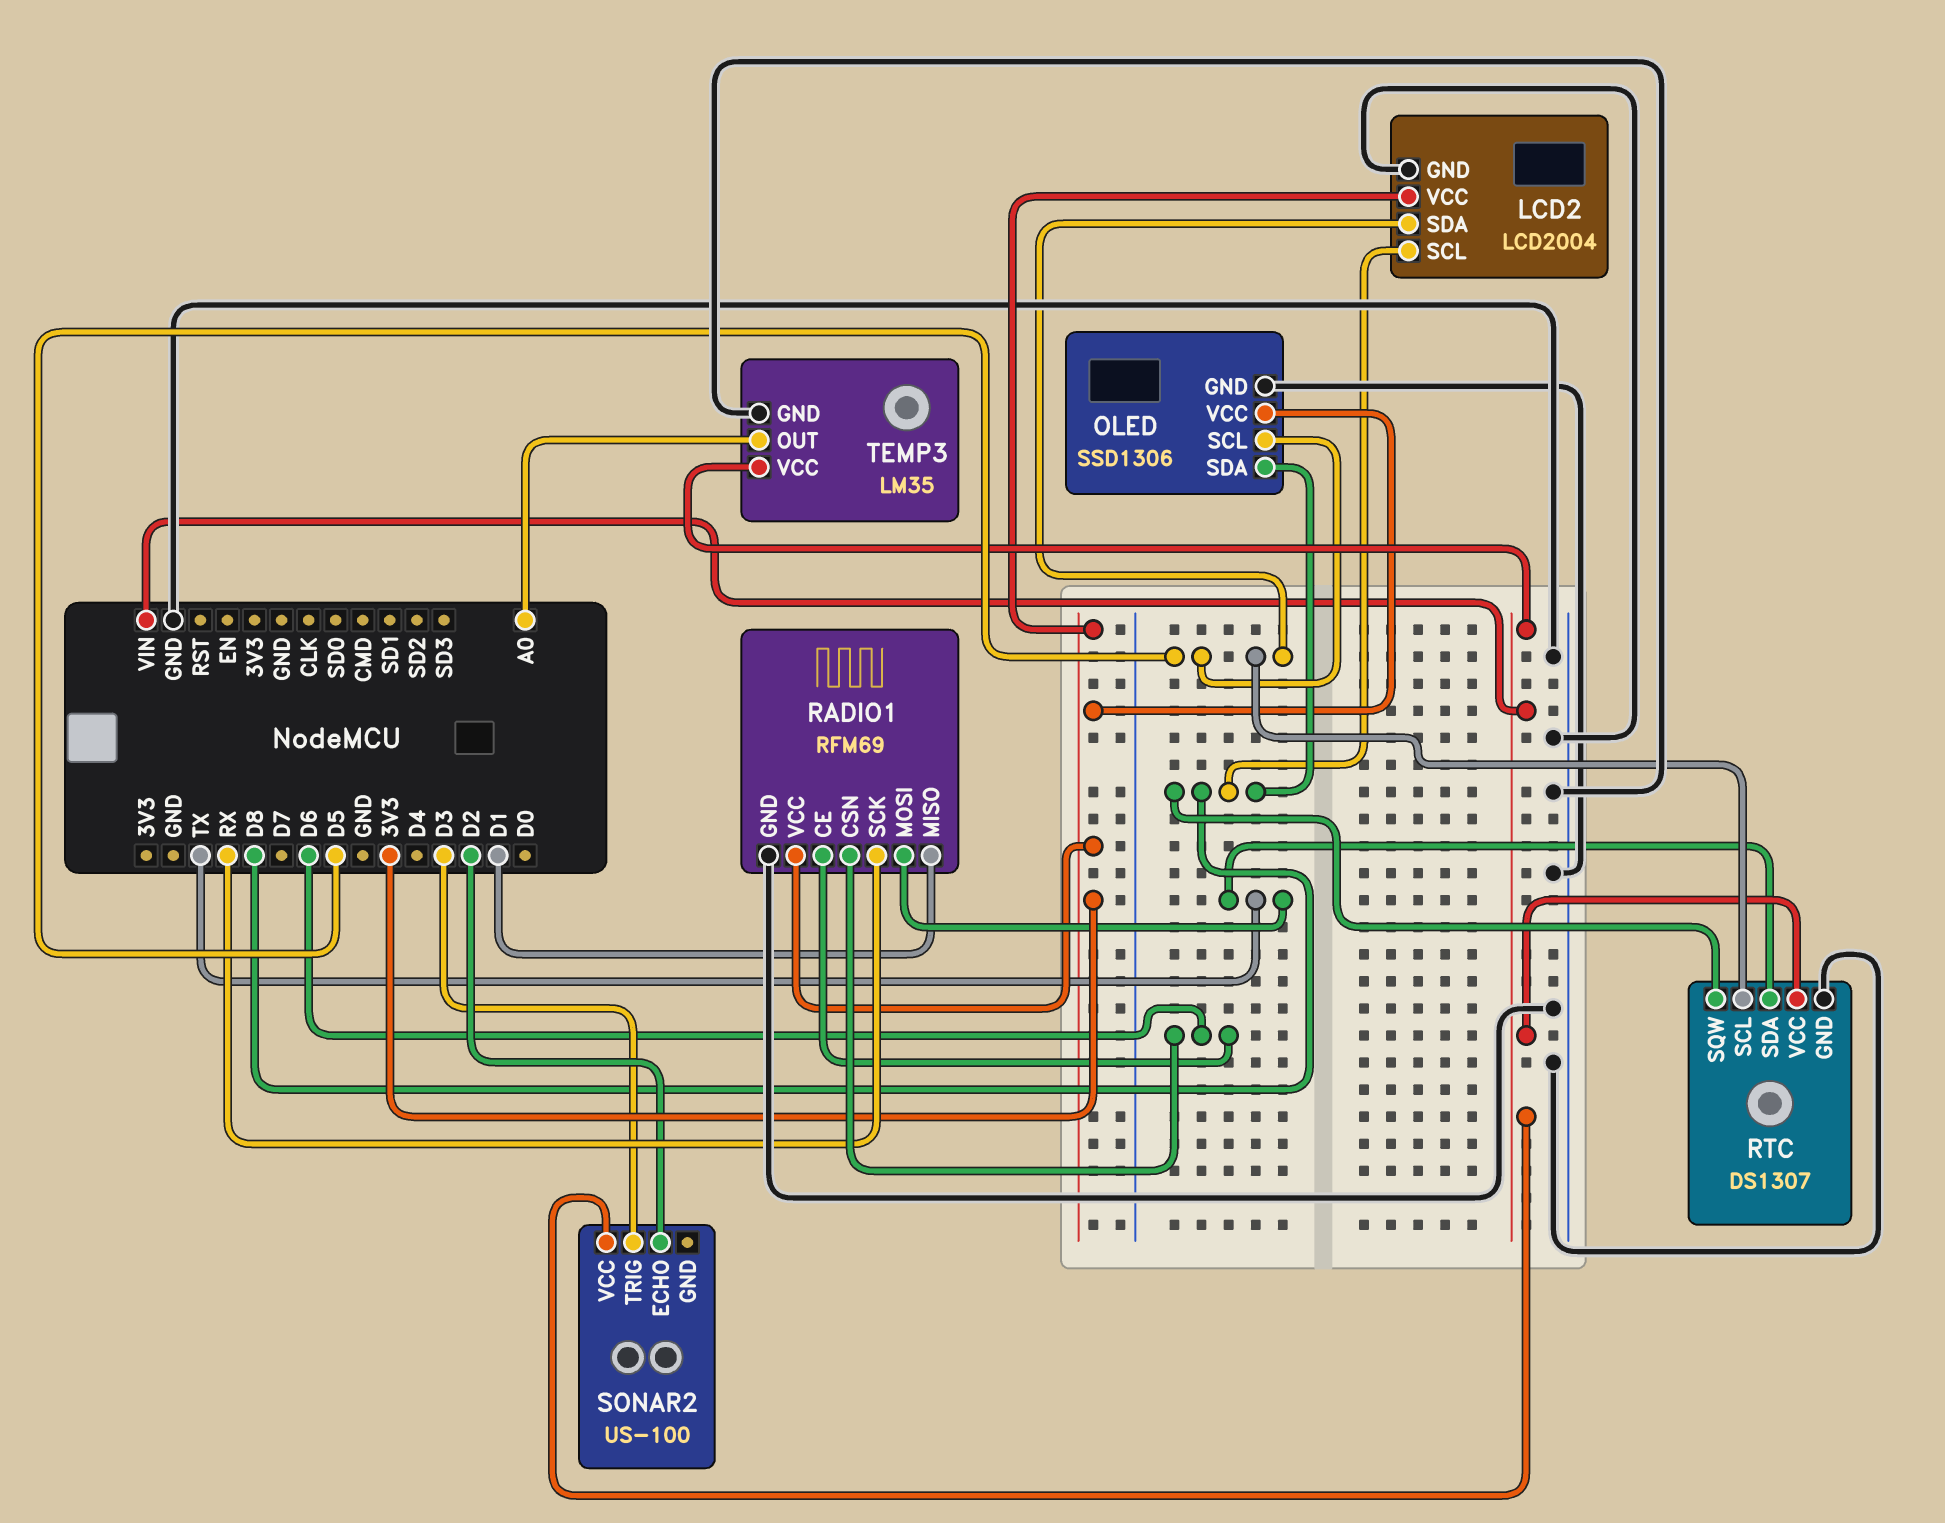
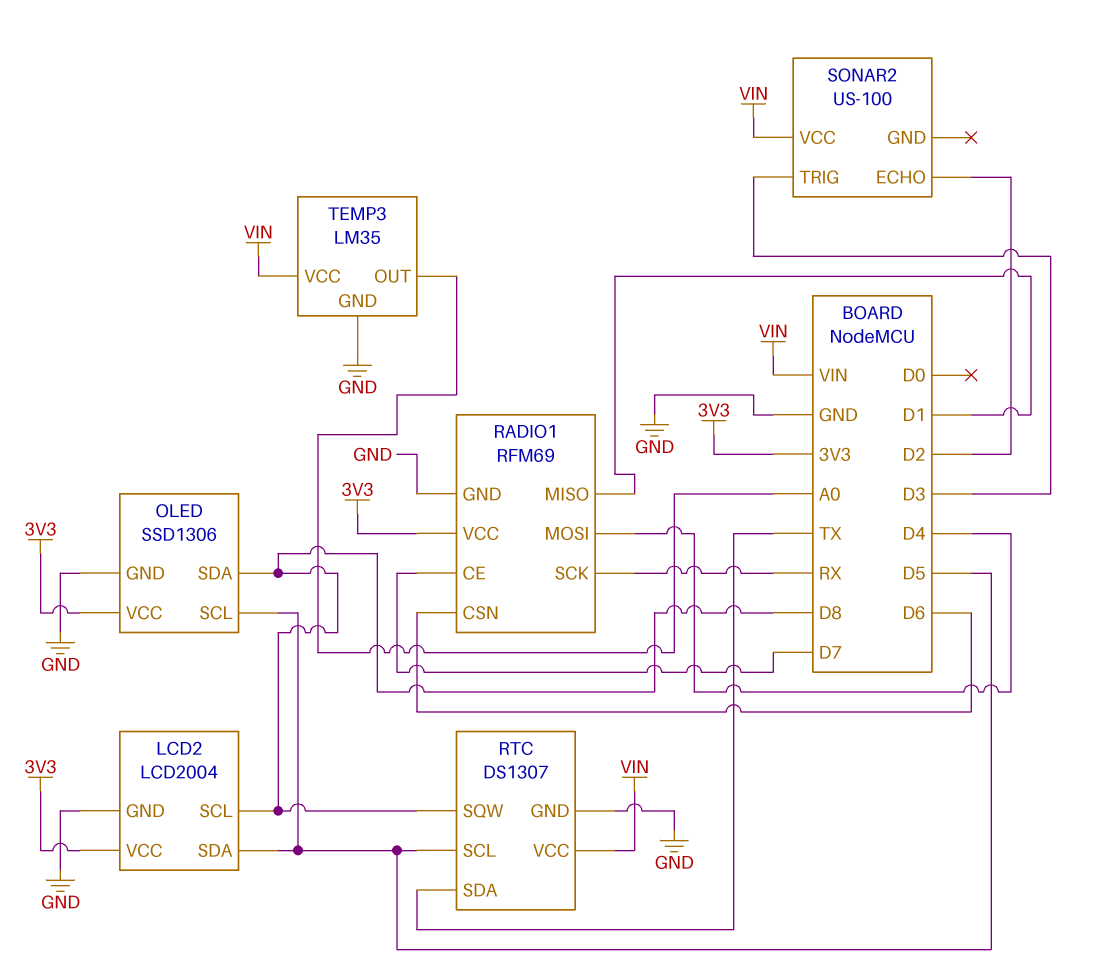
RADIO1 pin CE: D6 -> D7
RADIO1 pin MOSI: TX -> D4

